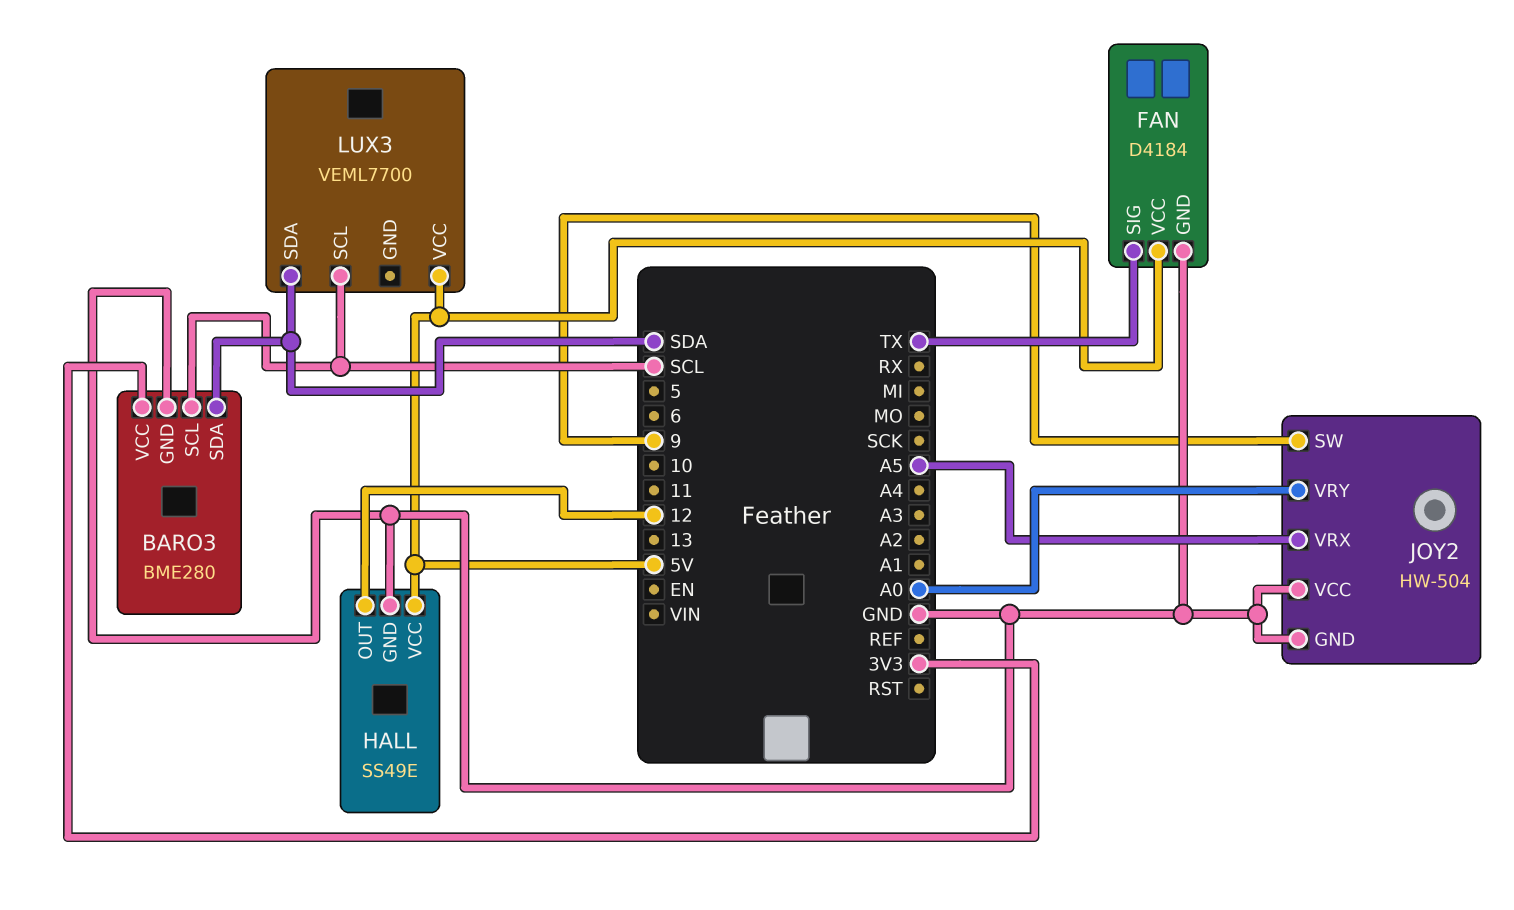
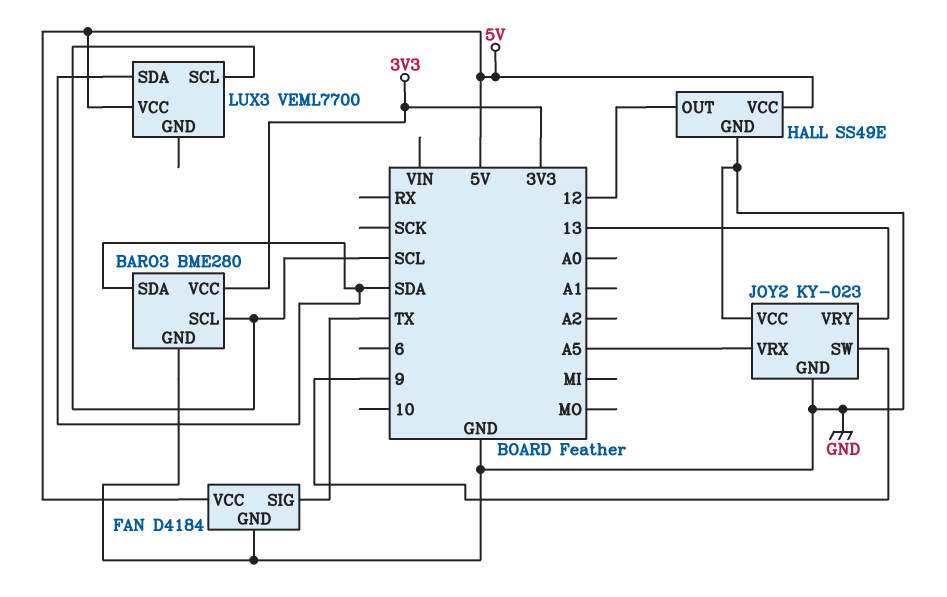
JOY2: HW-504 -> KY-023
JOY2 pin VRY: A0 -> 13

